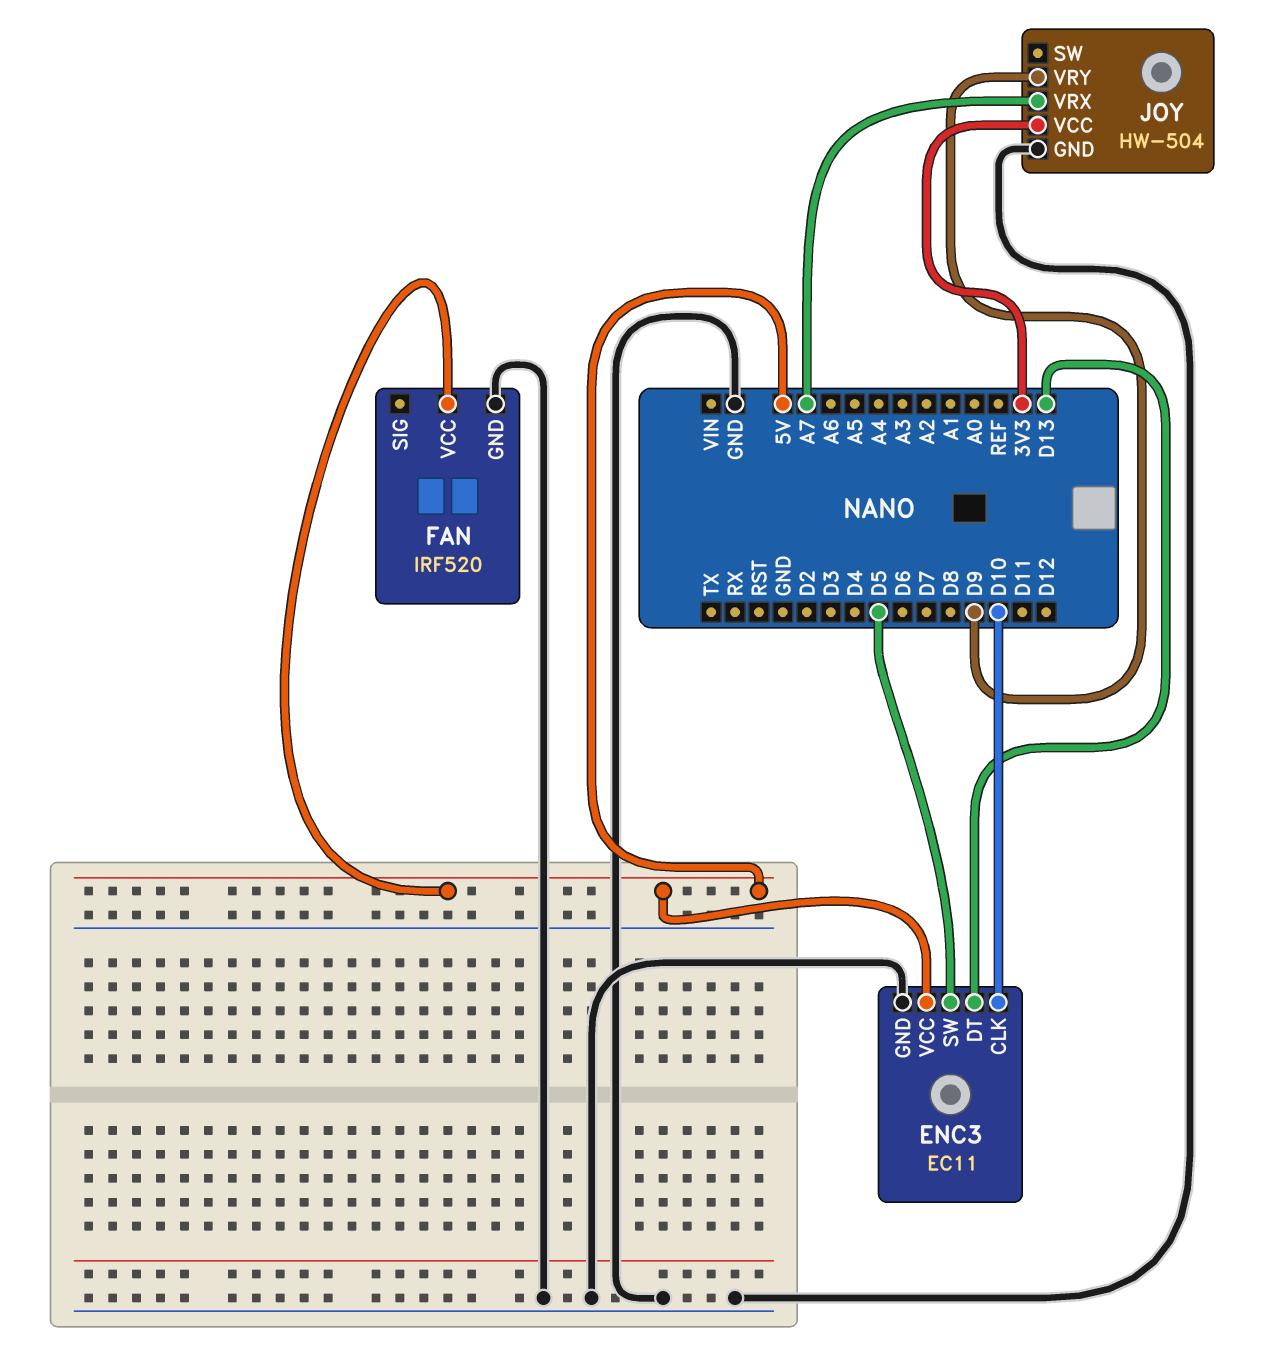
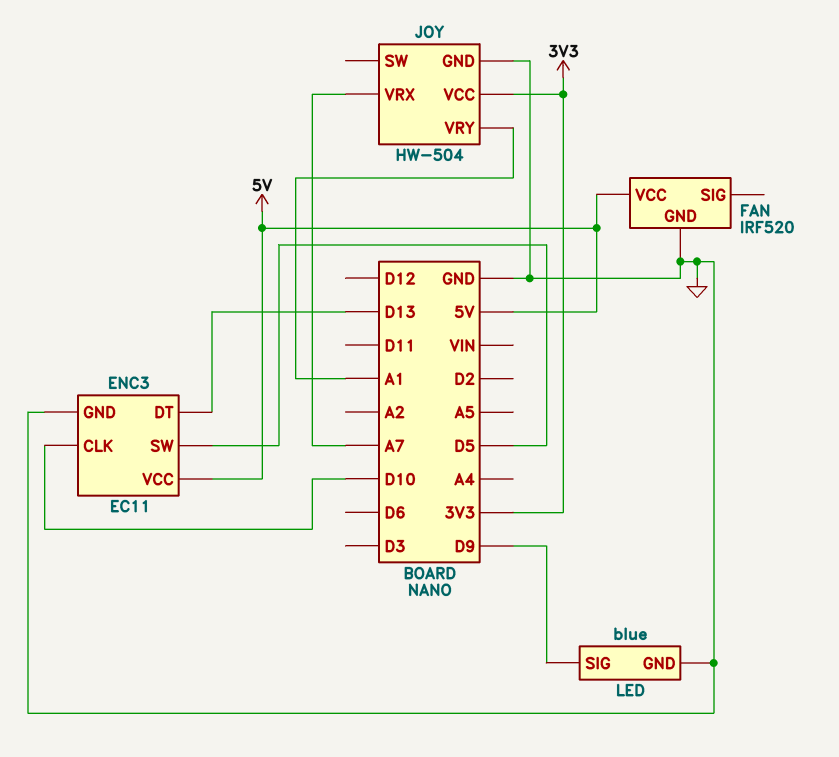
JOY pin VRY: D9 -> A1
LED: none -> blue
LED pin GND: none -> GND
LED pin SIG: none -> D9

